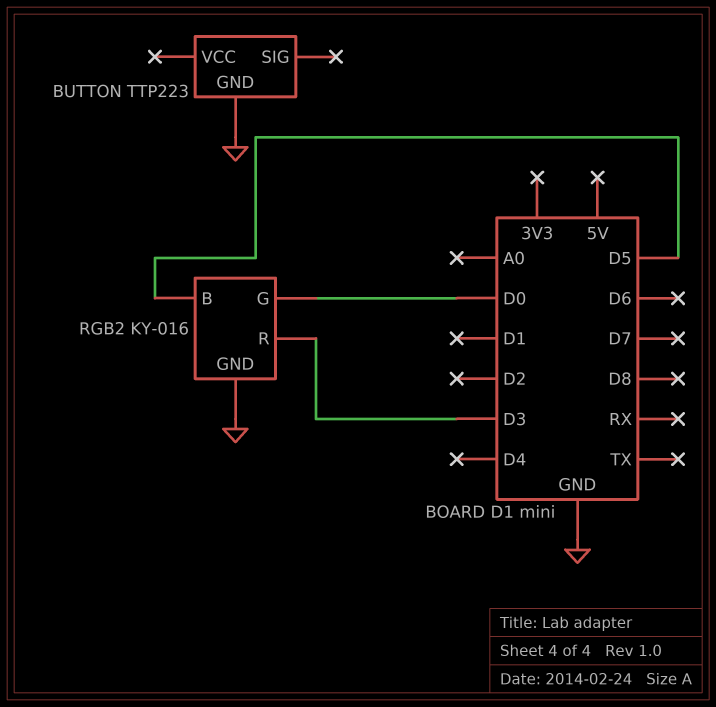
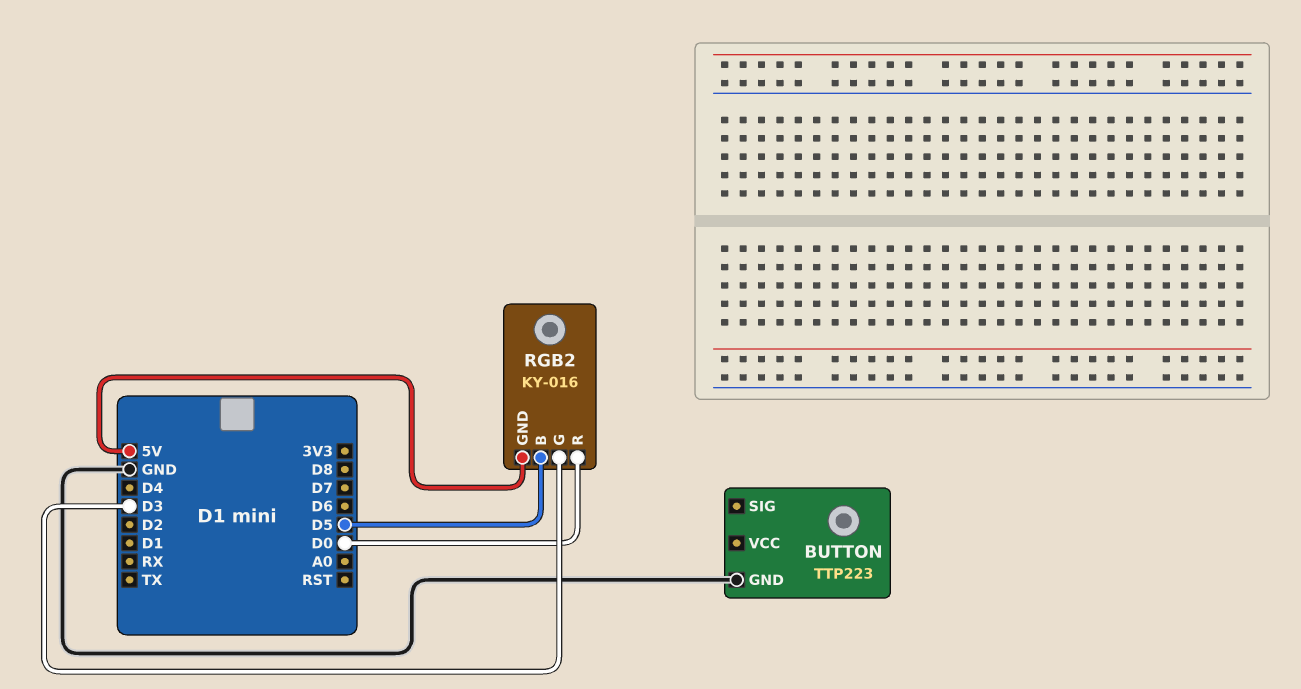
RGB2 pin G: D0 -> D3
RGB2 pin GND: GND -> 5V
RGB2 pin R: D3 -> D0

